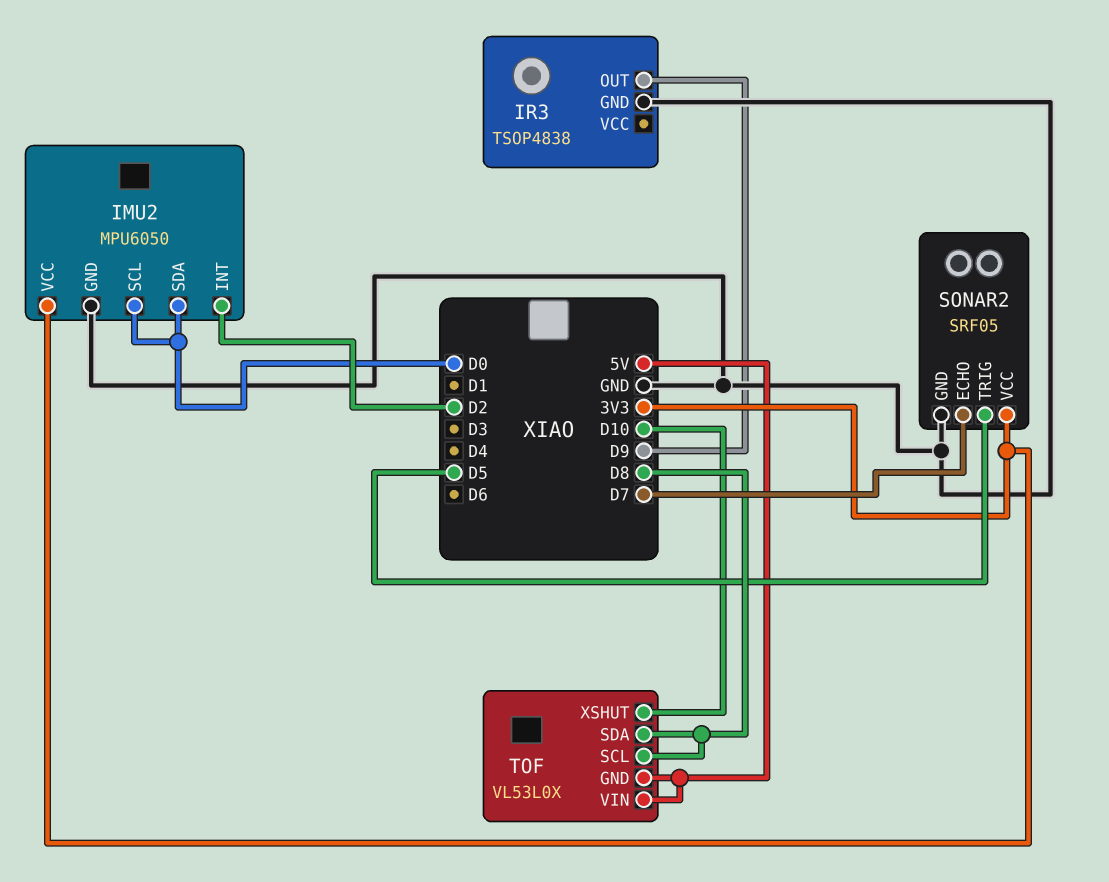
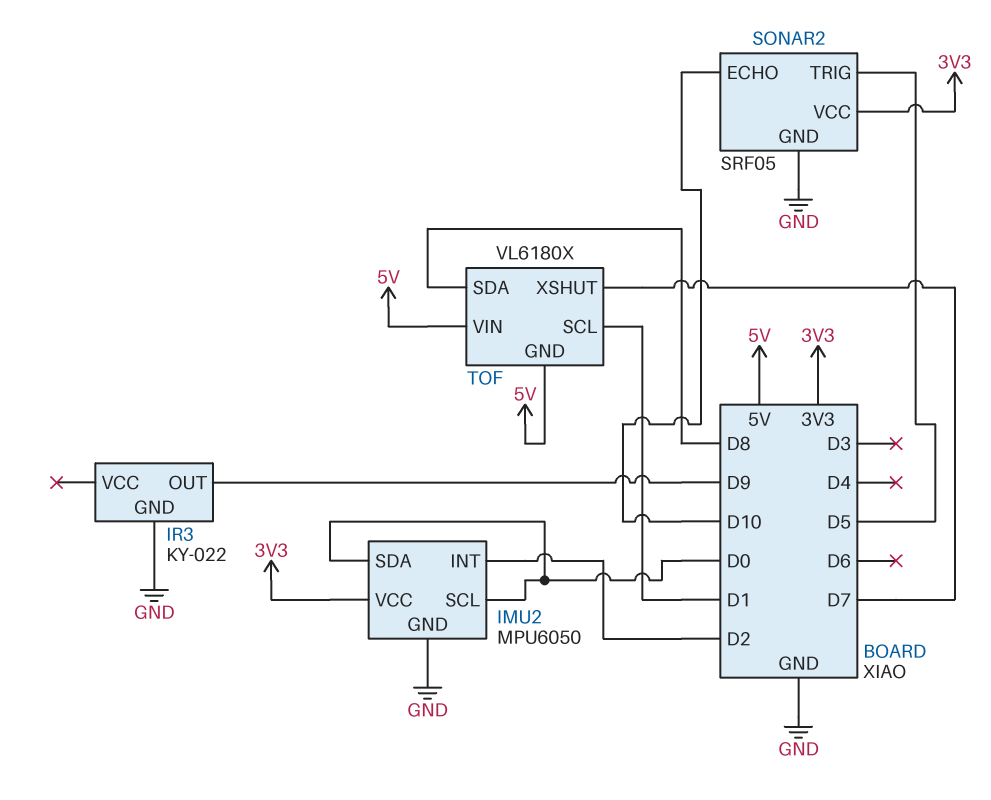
IR3: TSOP4838 -> KY-022
SONAR2 pin ECHO: D7 -> D10
TOF: VL53L0X -> VL6180X
TOF pin SCL: D8 -> D1
TOF pin XSHUT: D10 -> D7

